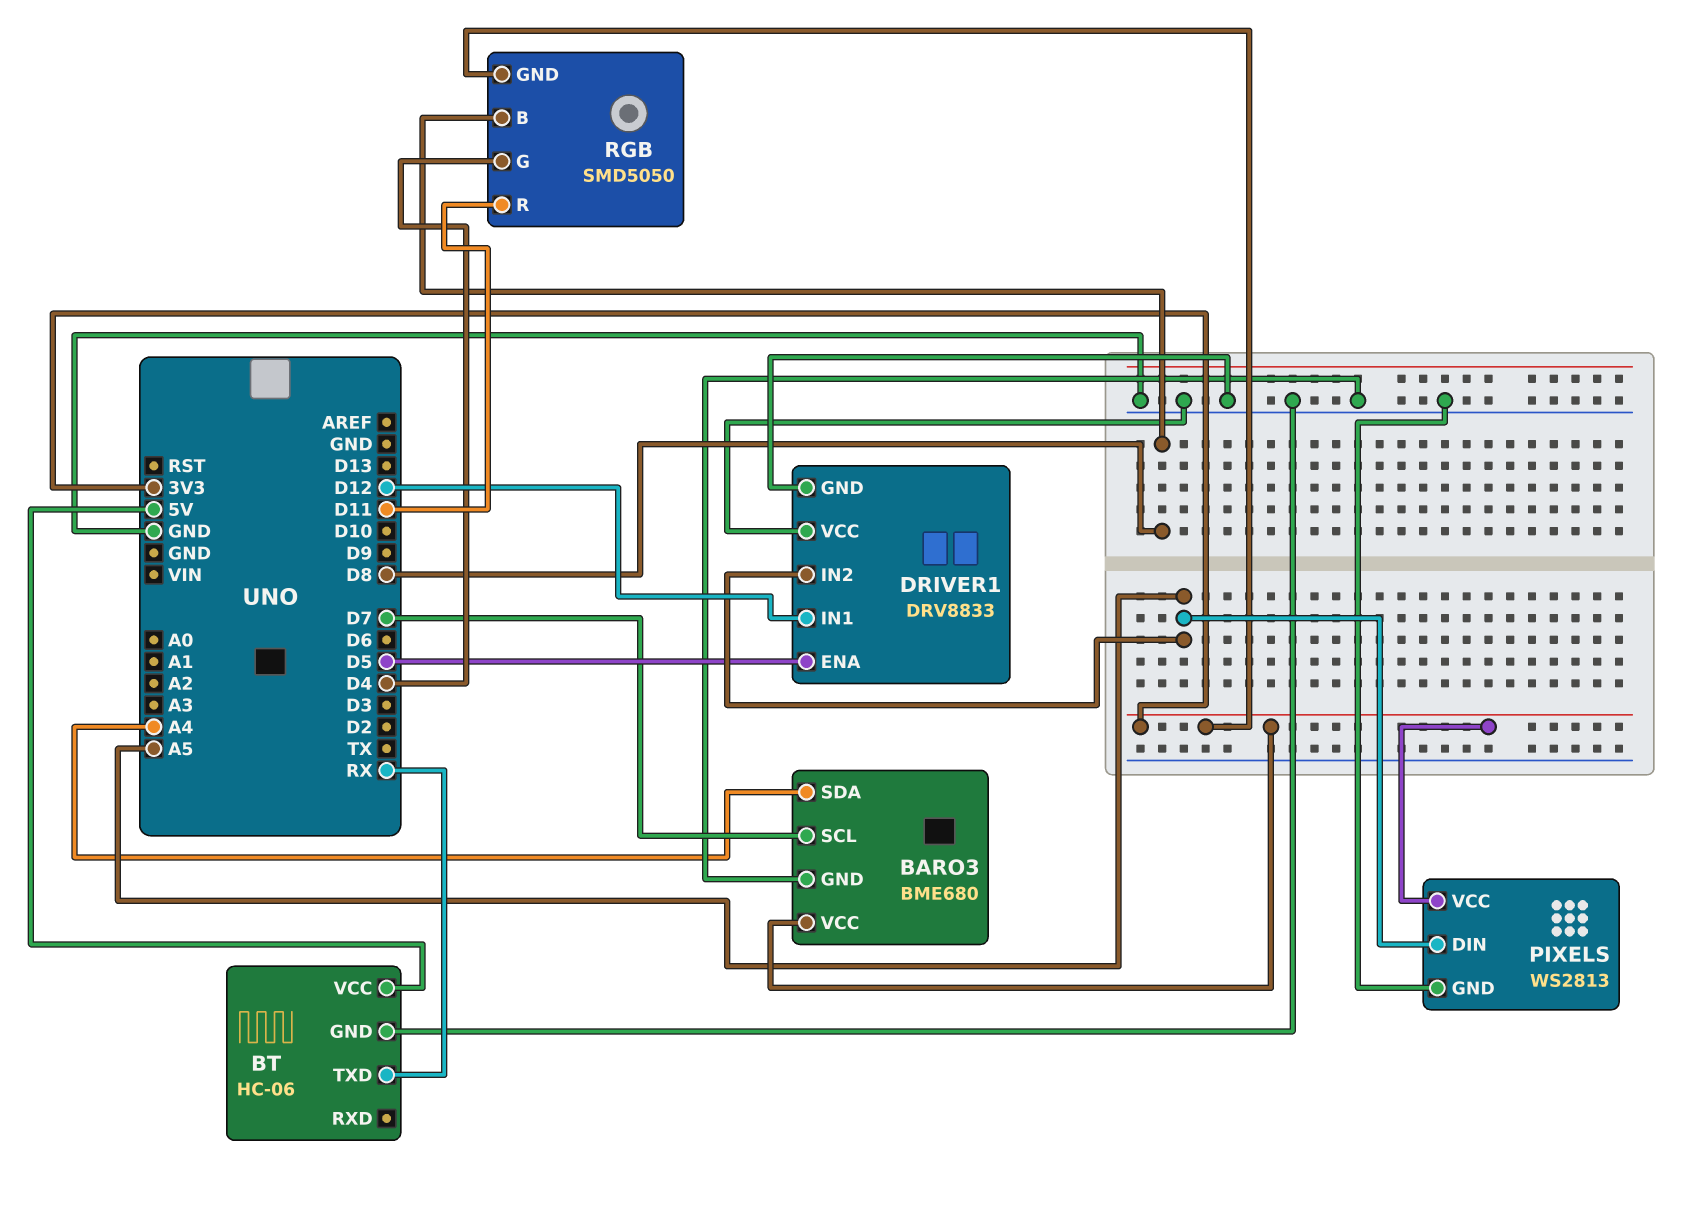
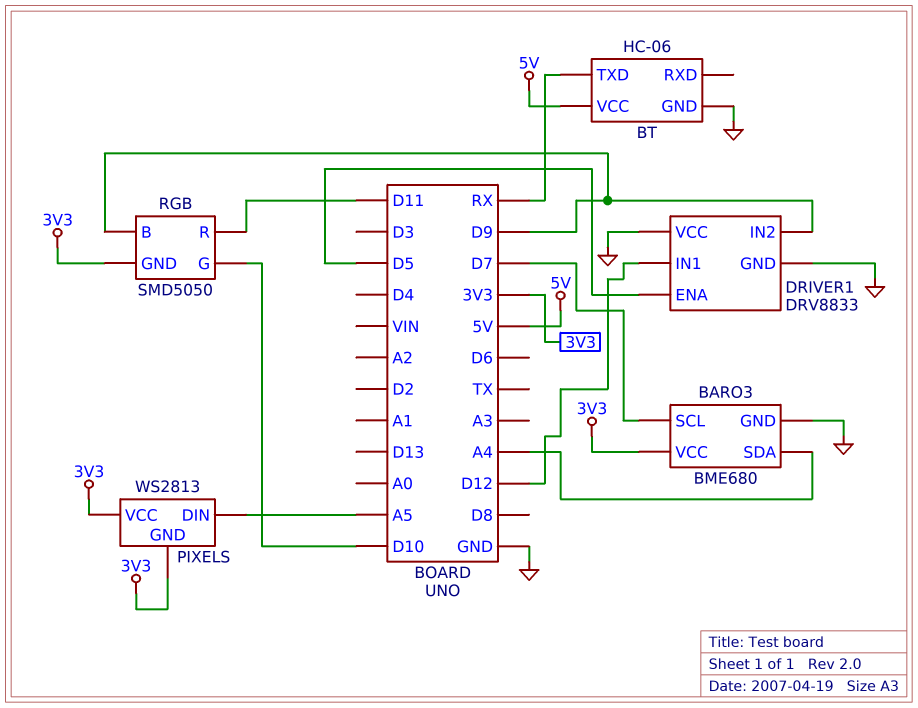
DRIVER1 pin IN2: A5 -> D9
PIXELS pin GND: GND -> 3V3
RGB pin B: D8 -> D9
RGB pin G: D4 -> D10

